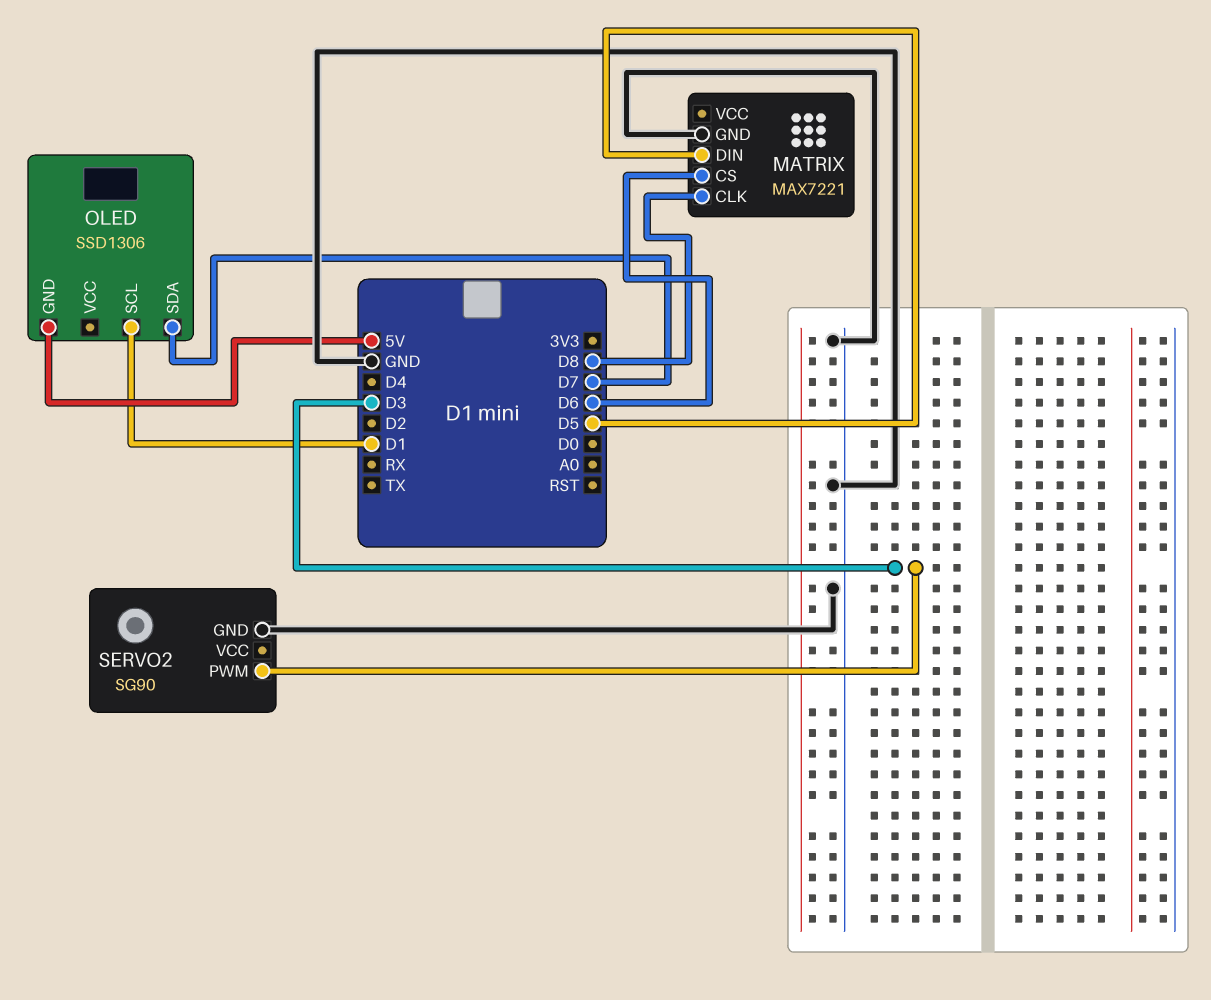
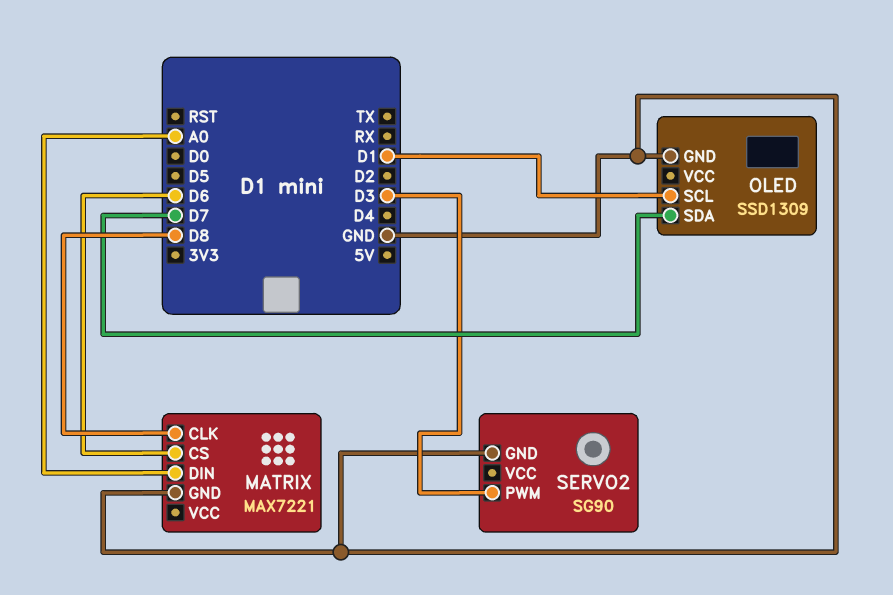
MATRIX pin DIN: D5 -> A0
OLED: SSD1306 -> SSD1309
OLED pin GND: 5V -> GND

